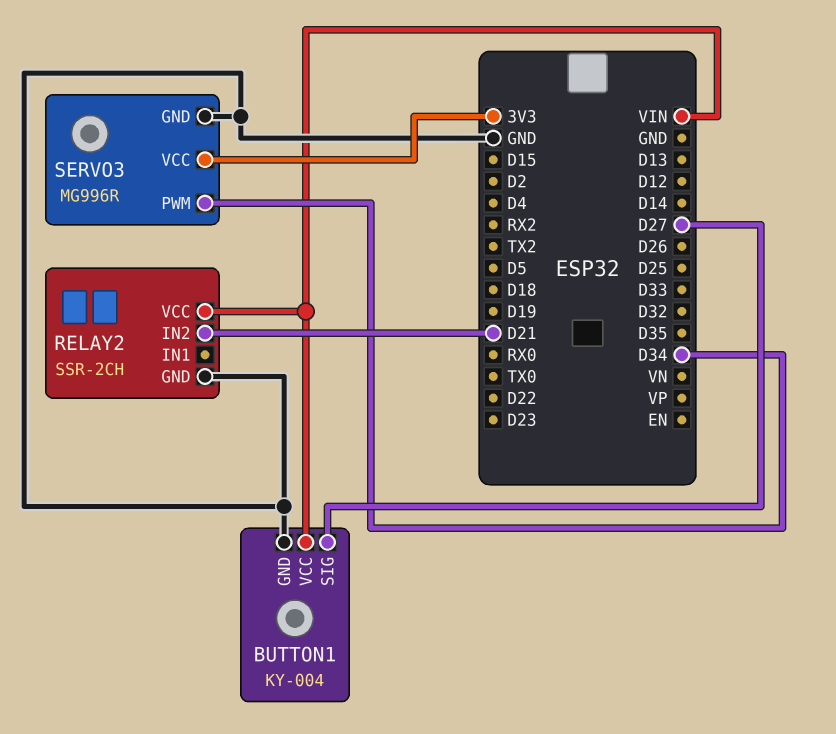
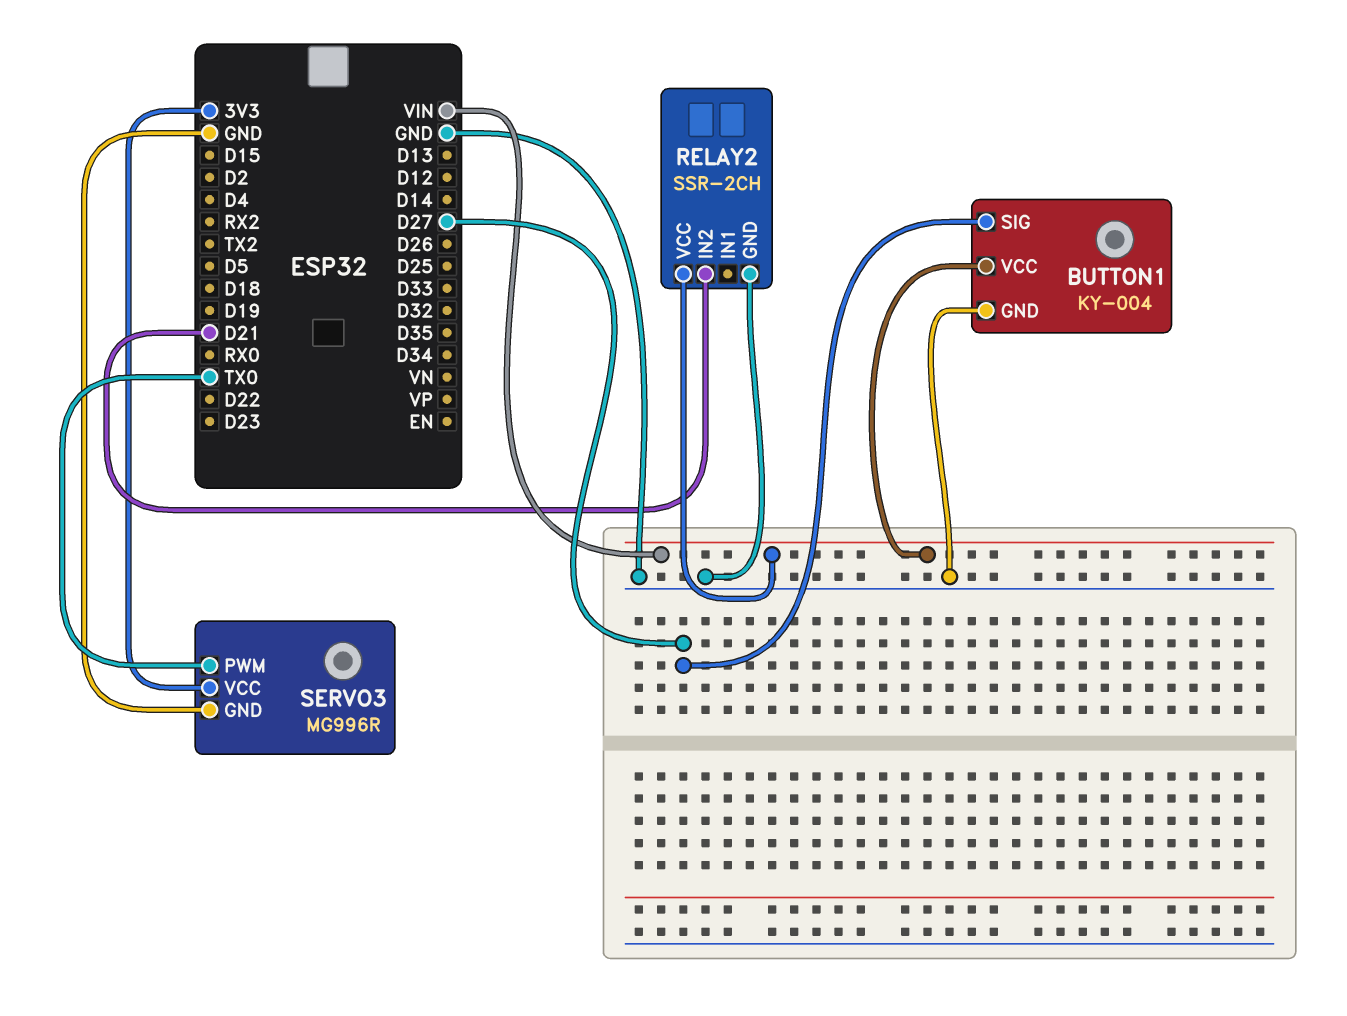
SERVO3 pin PWM: D34 -> TX0

